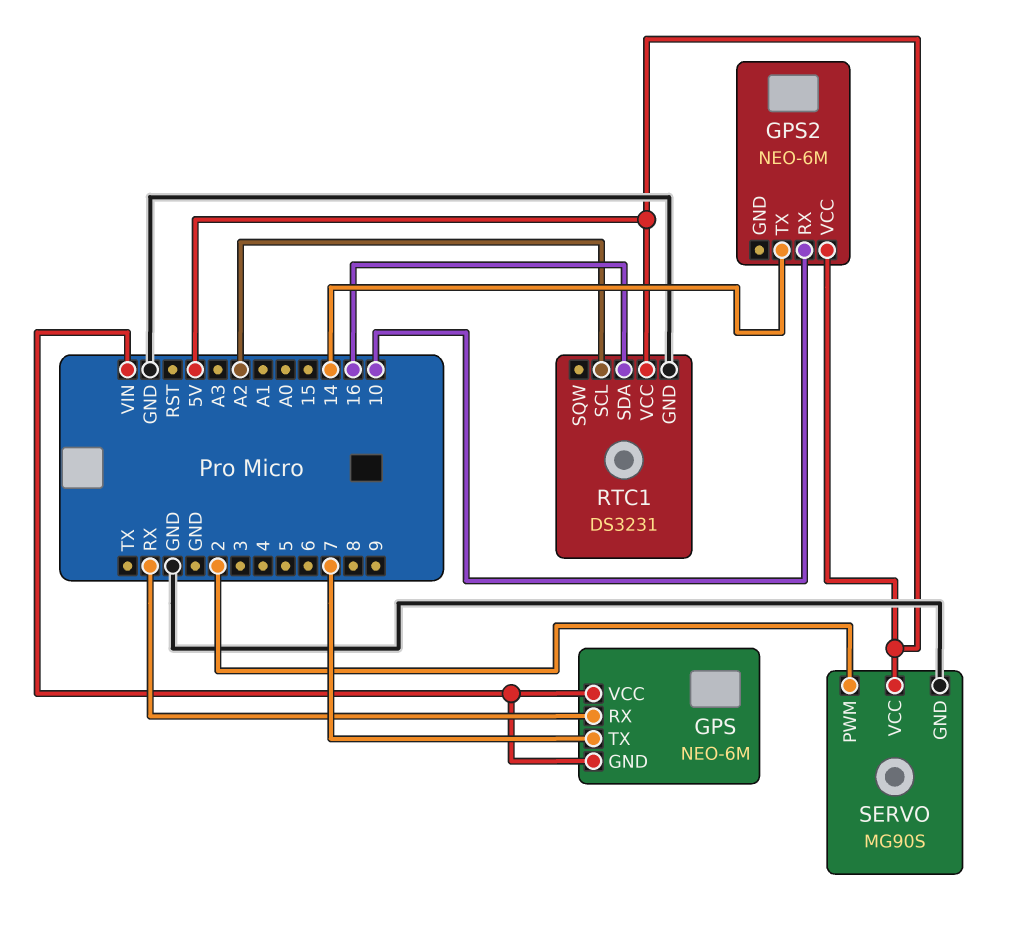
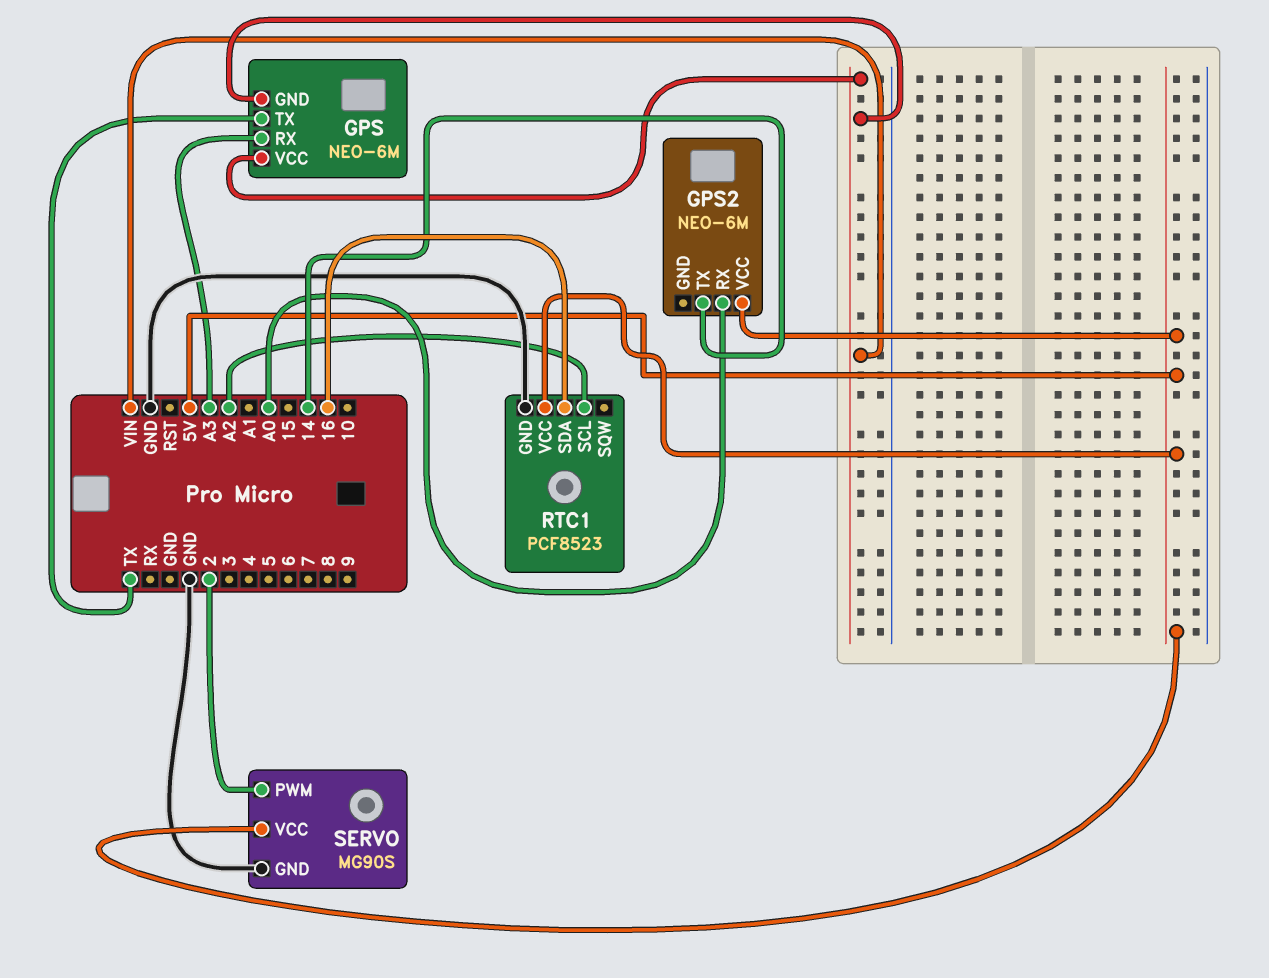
GPS pin RX: RX -> A3
GPS pin TX: 7 -> TX
GPS2 pin RX: 10 -> A0
RTC1: DS3231 -> PCF8523

